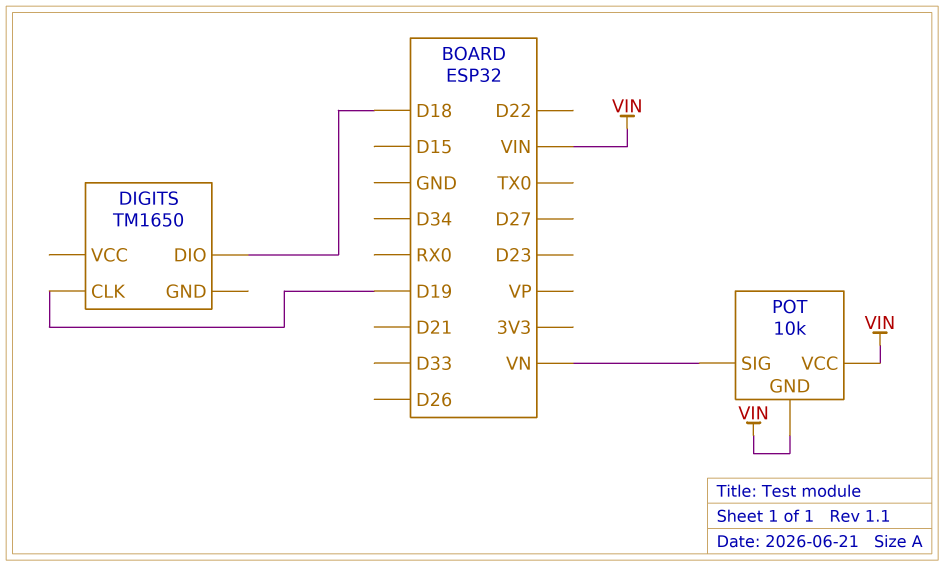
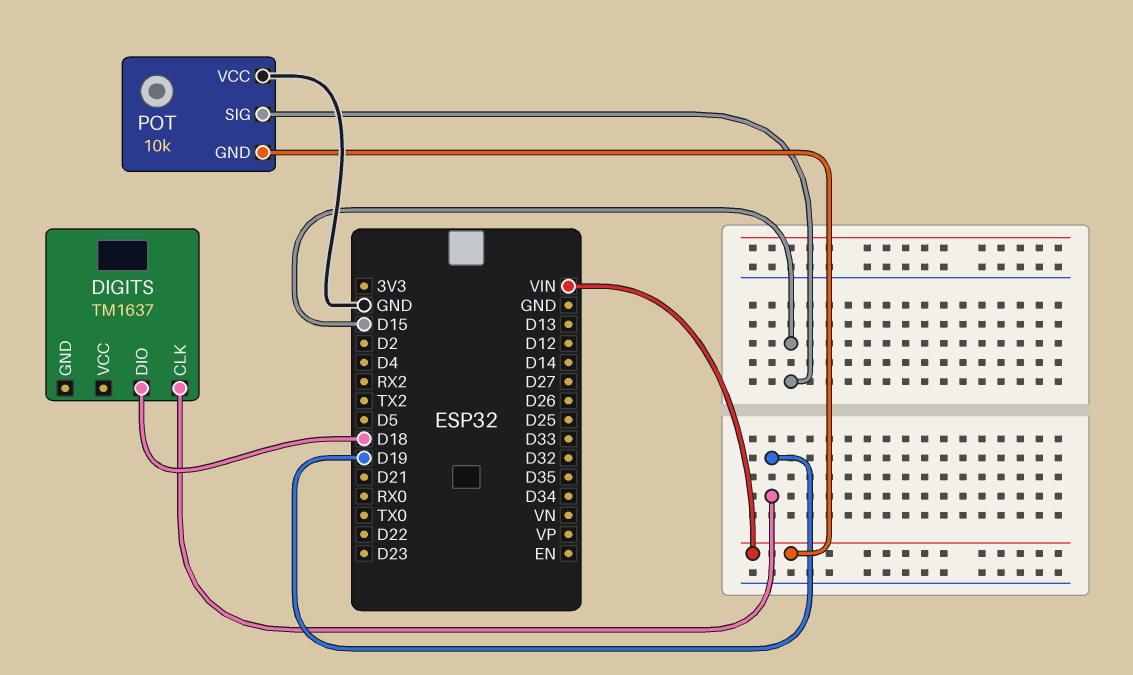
DIGITS: TM1650 -> TM1637
POT pin SIG: VN -> D15
POT pin VCC: VIN -> GND

